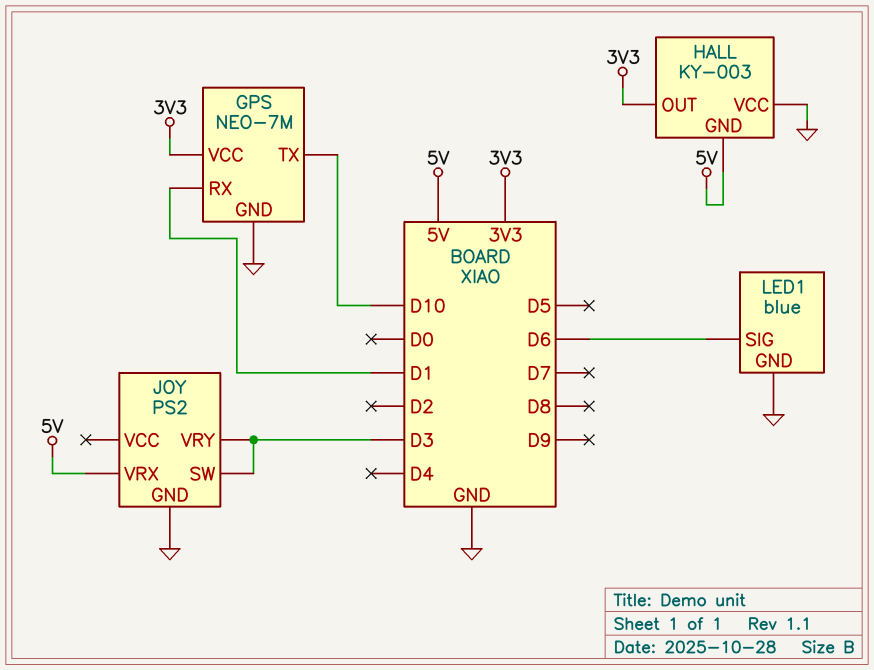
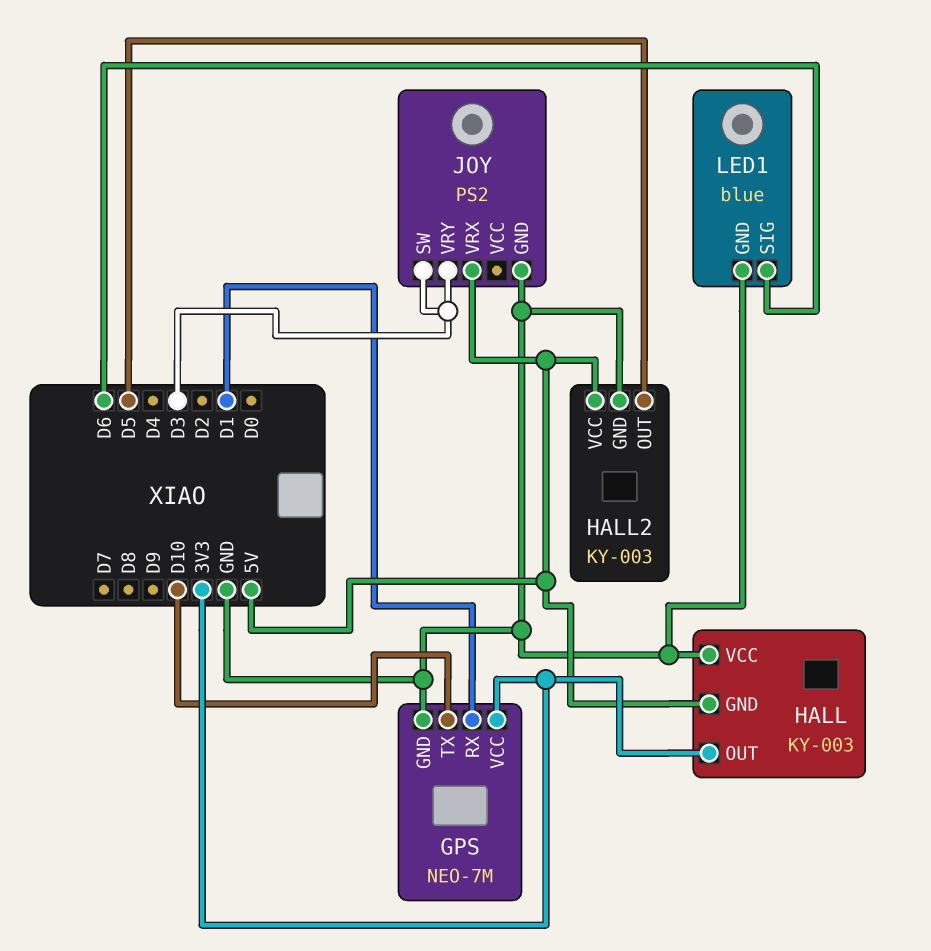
HALL2: none -> KY-003
HALL2 pin GND: none -> GND
HALL2 pin OUT: none -> D5
HALL2 pin VCC: none -> 5V

